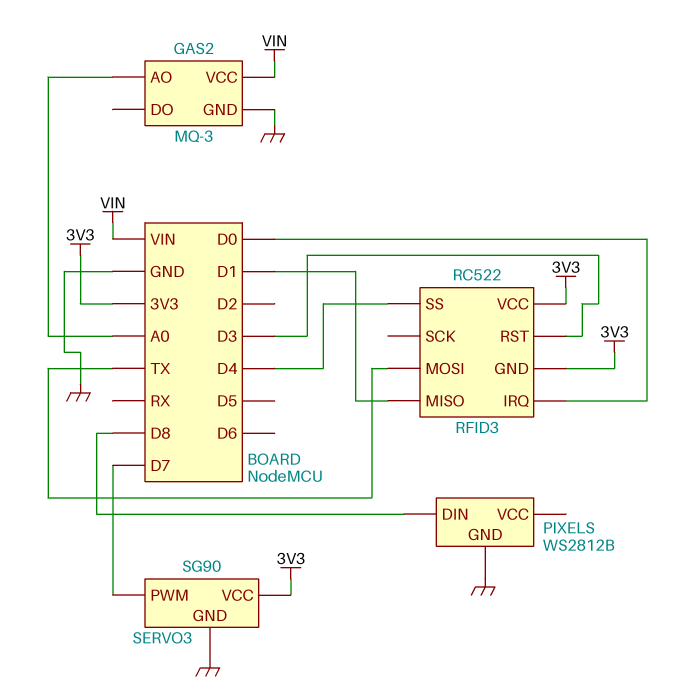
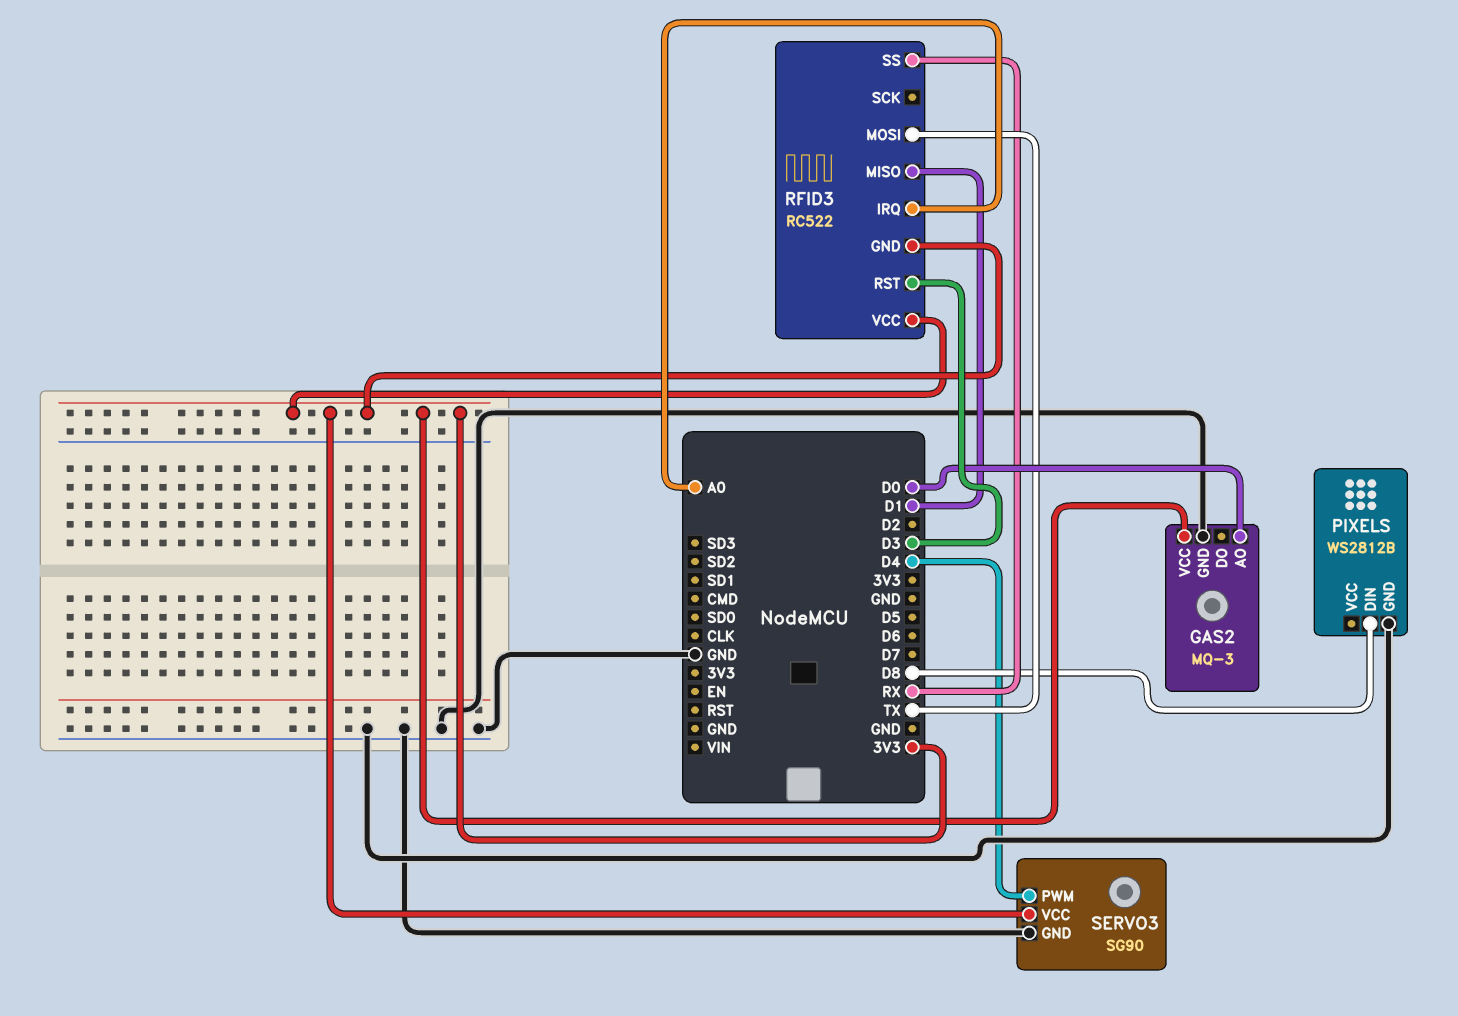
GAS2 pin AO: A0 -> D0
GAS2 pin VCC: VIN -> 3V3
RFID3 pin IRQ: D0 -> A0
RFID3 pin SS: D4 -> RX
SERVO3 pin PWM: D7 -> D4

